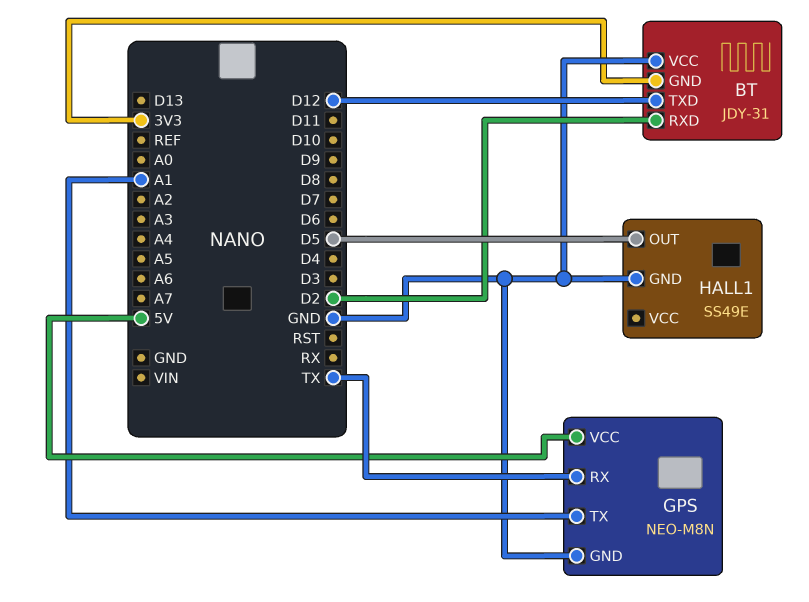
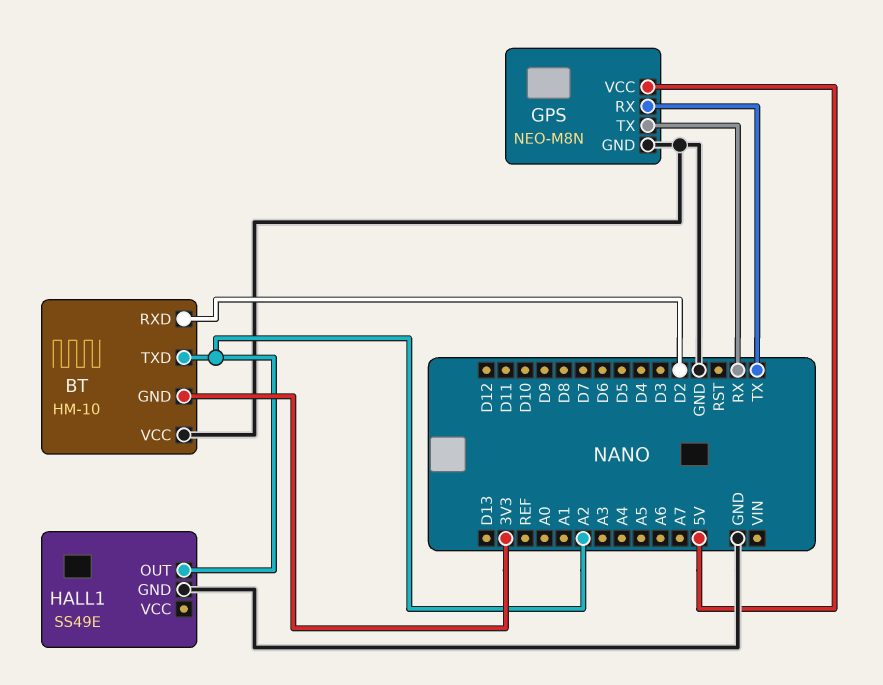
BT: JDY-31 -> HM-10
BT pin TXD: D12 -> A2
GPS pin TX: A1 -> RX
HALL1 pin OUT: D5 -> A2

